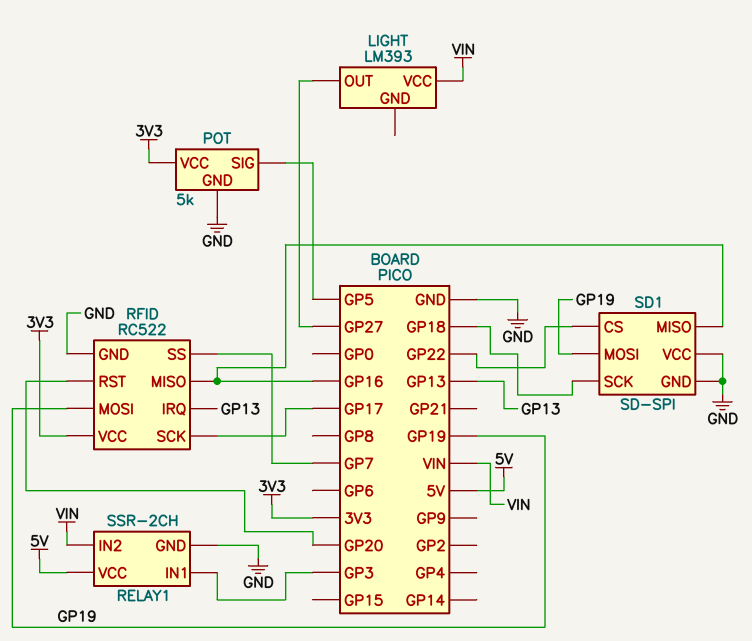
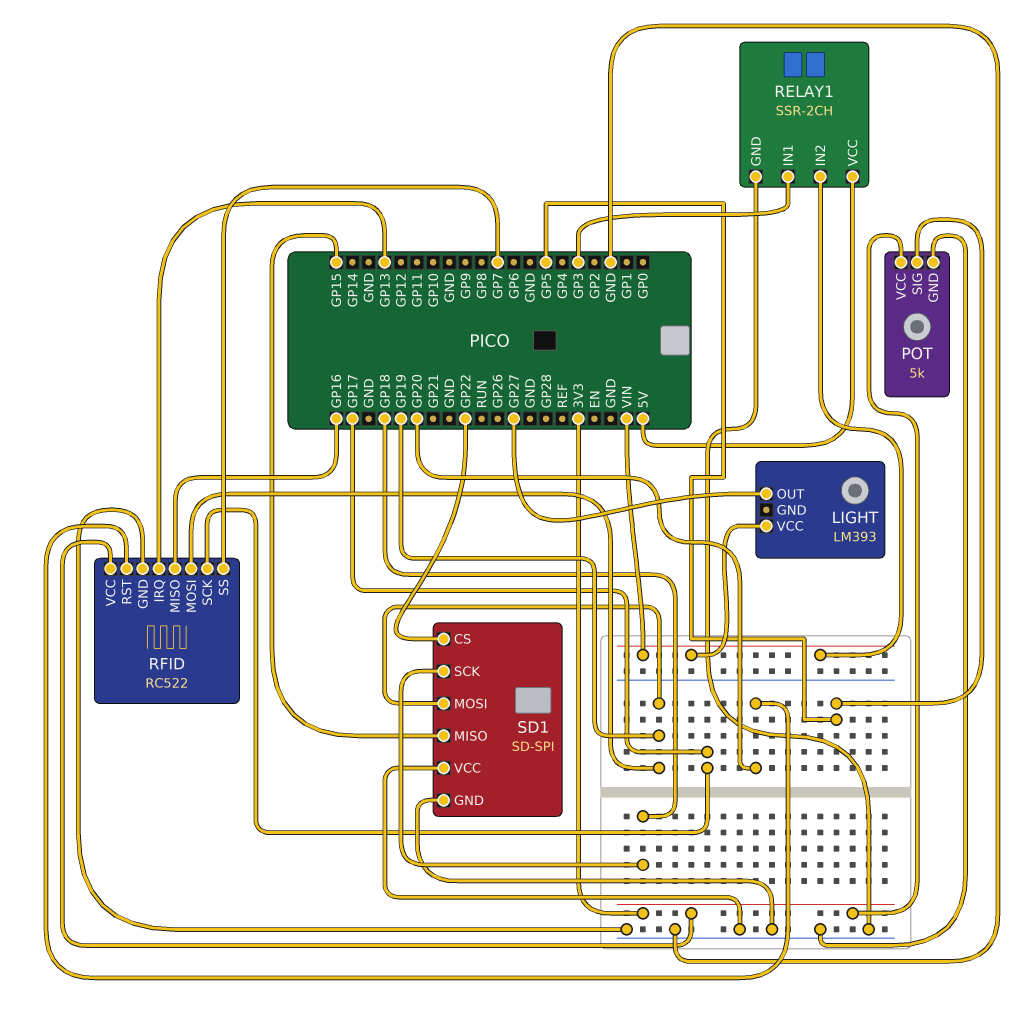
SD1 pin MISO: GP16 -> GP15

